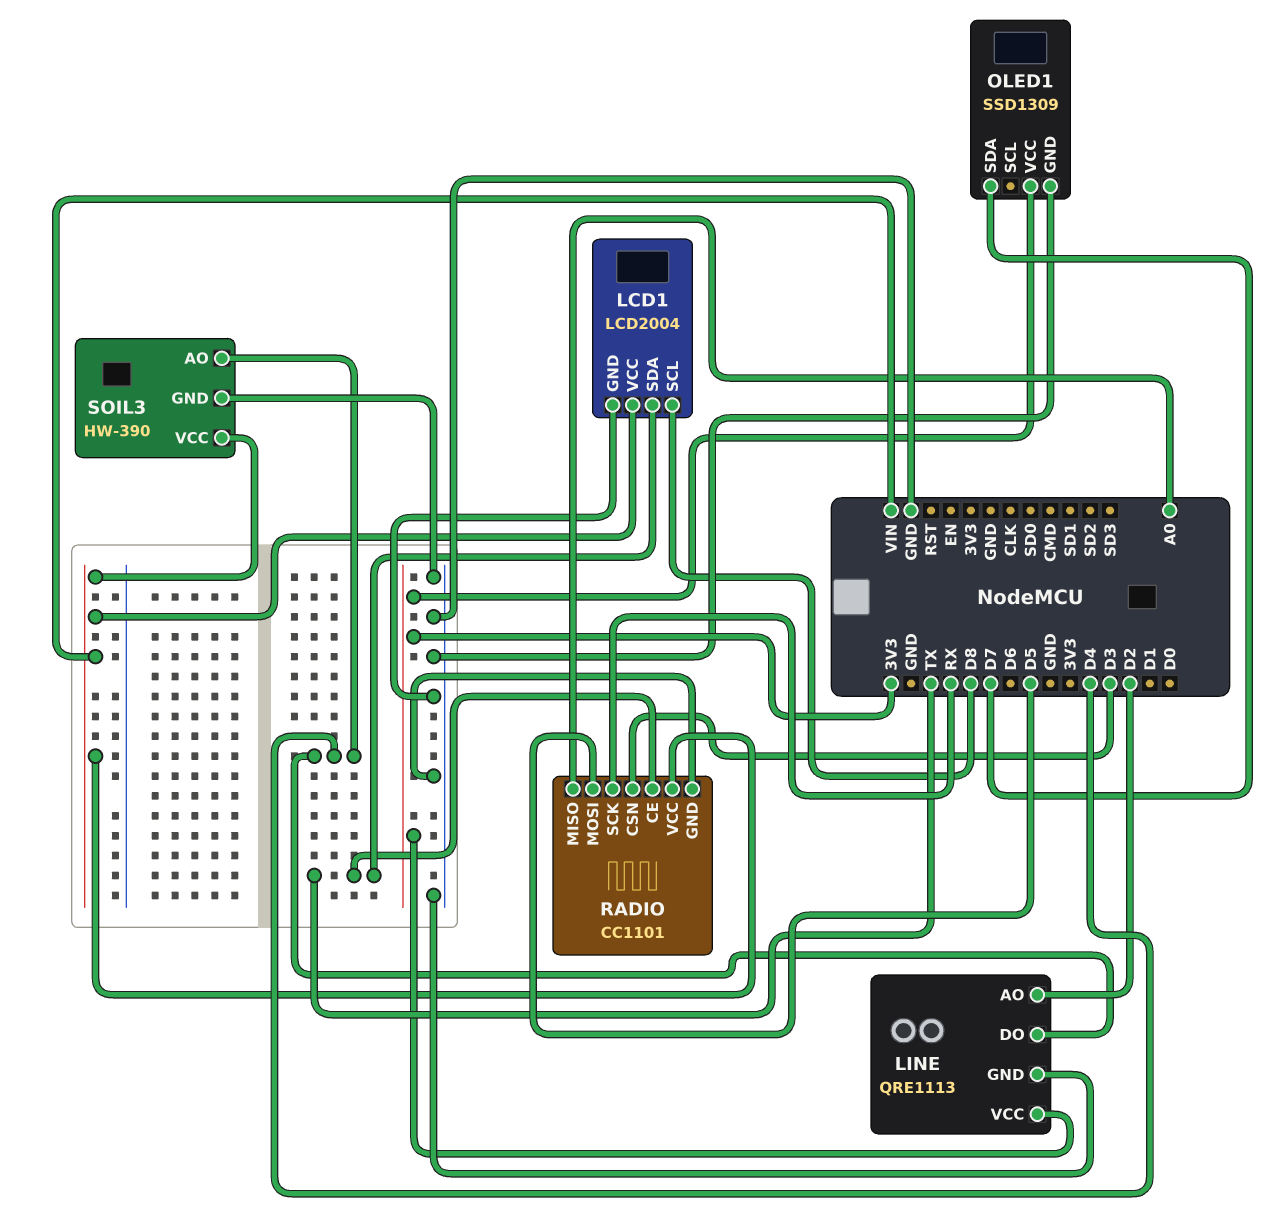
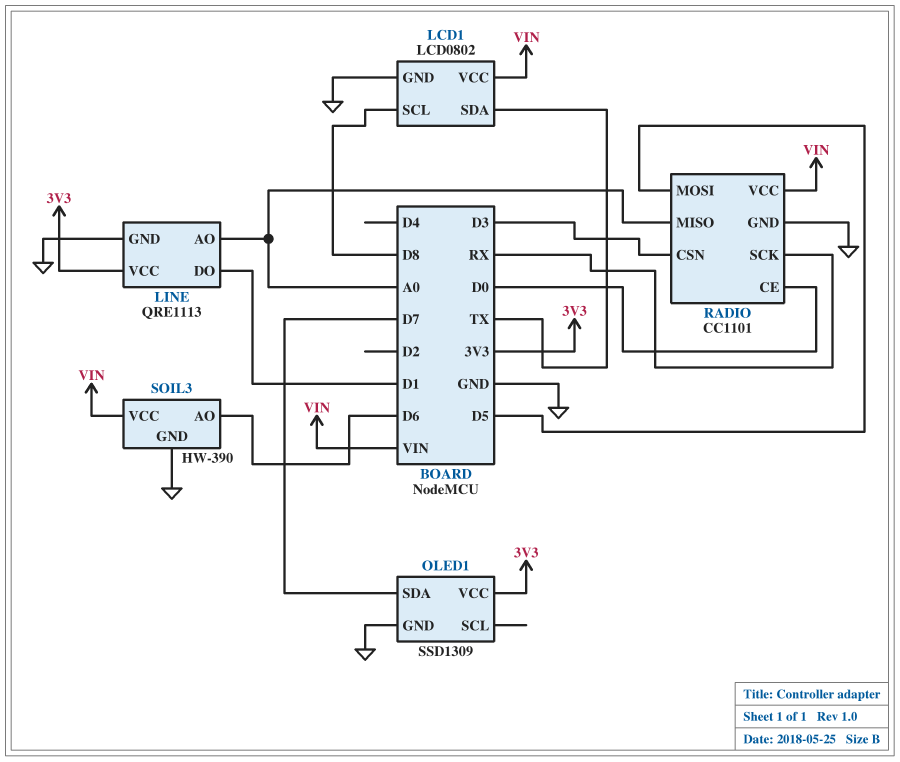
LCD1: LCD2004 -> LCD0802
LINE pin AO: D2 -> A0
LINE pin DO: D4 -> D1
RADIO pin CE: TX -> D0
SOIL3 pin AO: D4 -> D6

